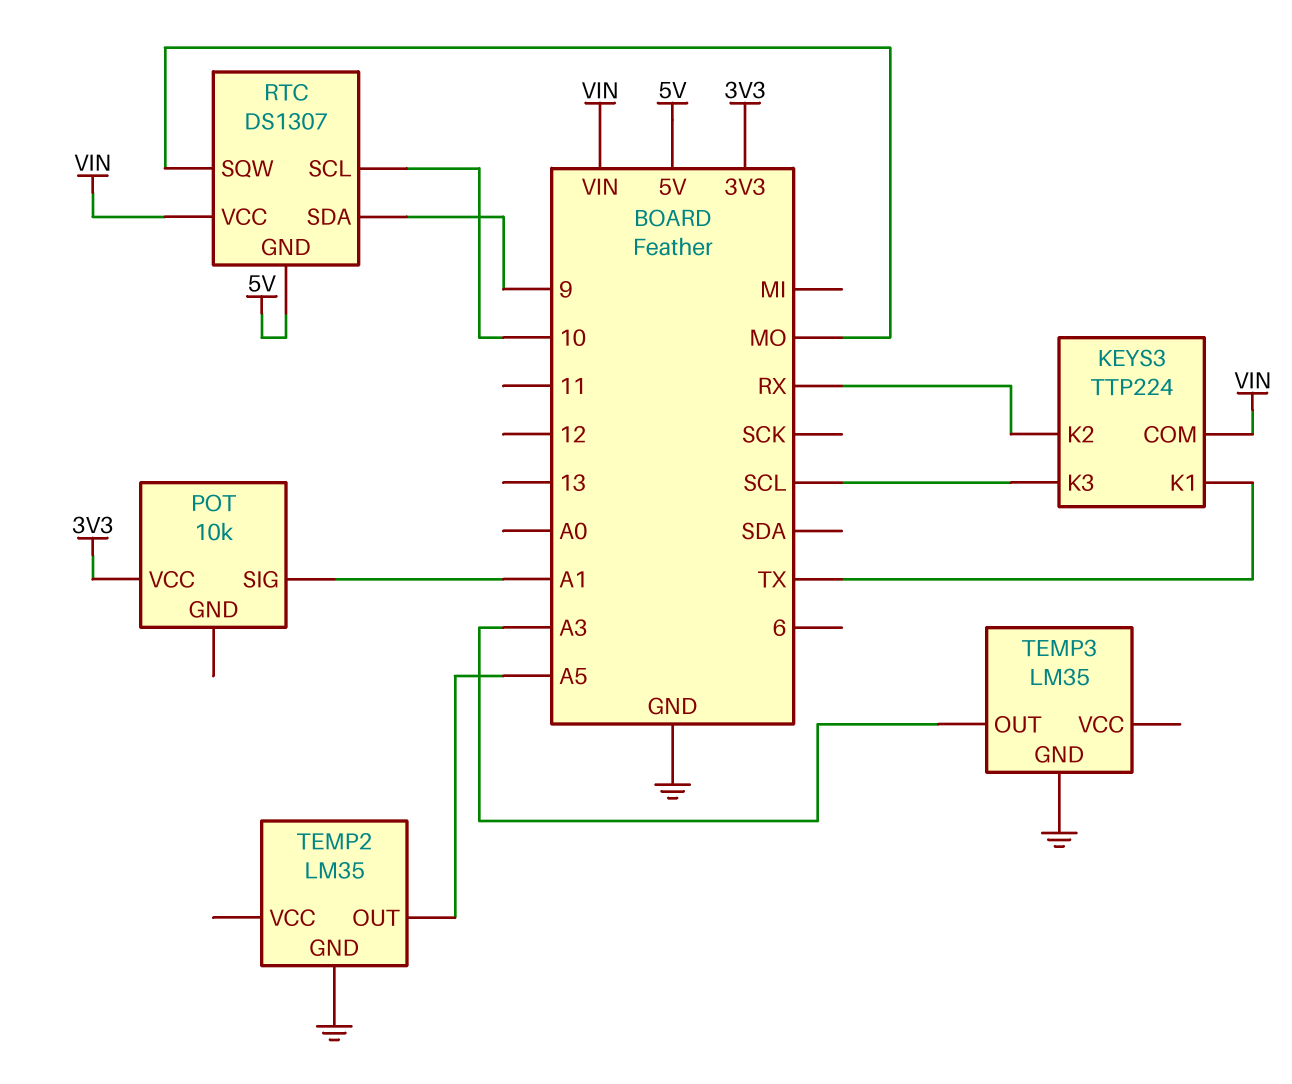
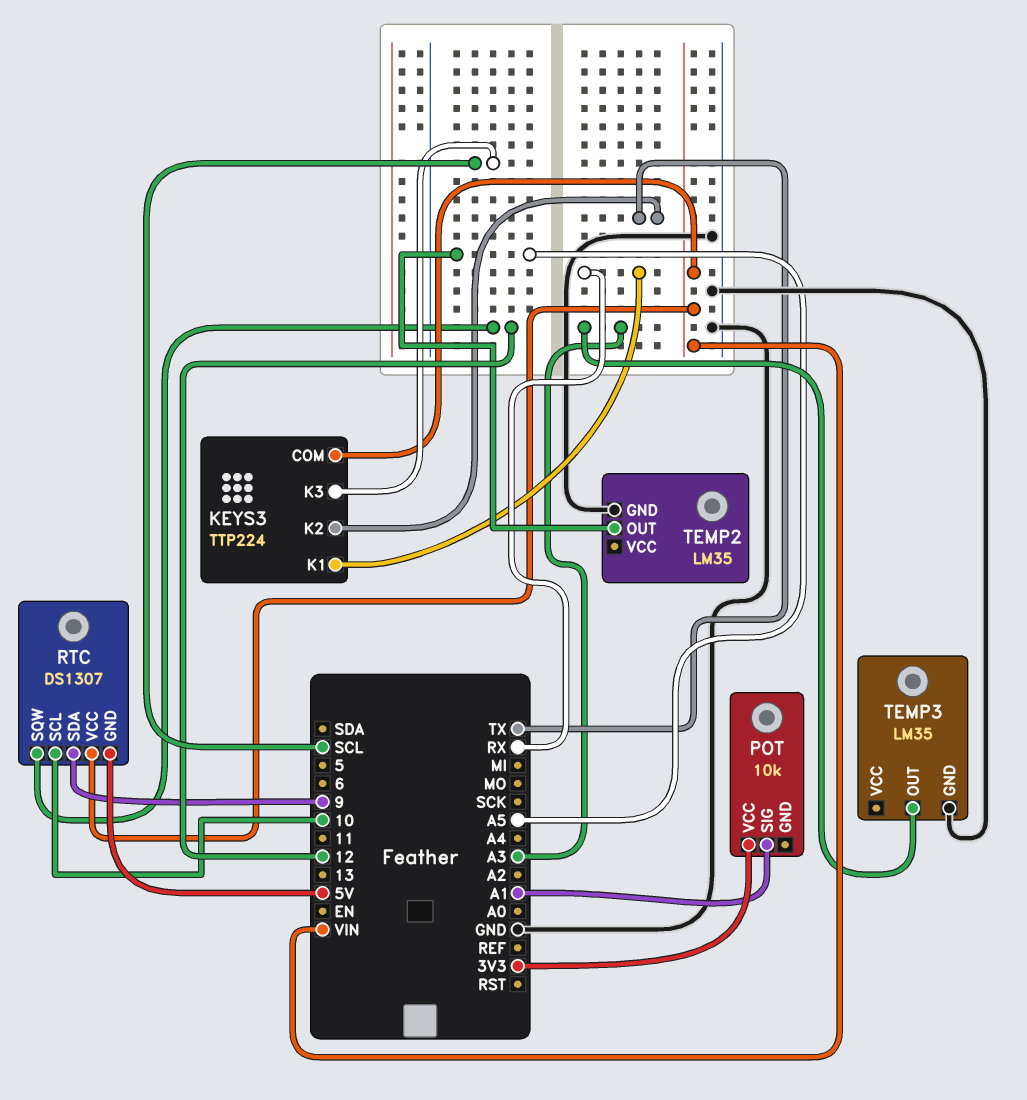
KEYS3 pin K1: TX -> RX
KEYS3 pin K2: RX -> TX
RTC pin SQW: MO -> 12

